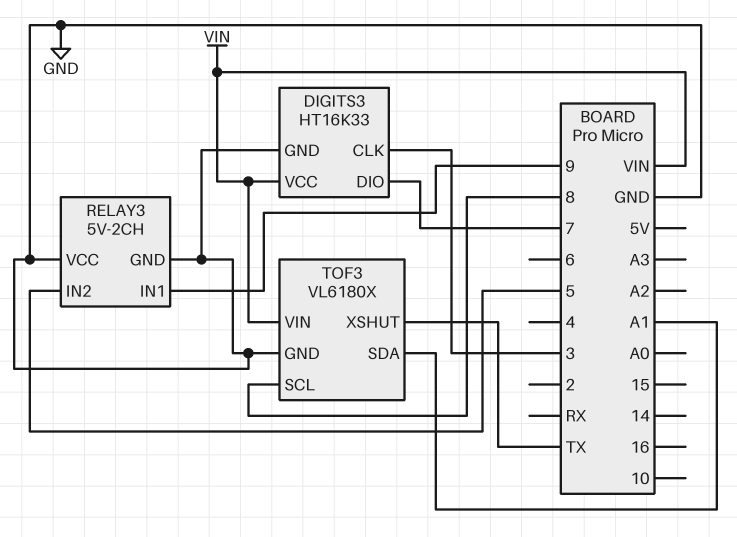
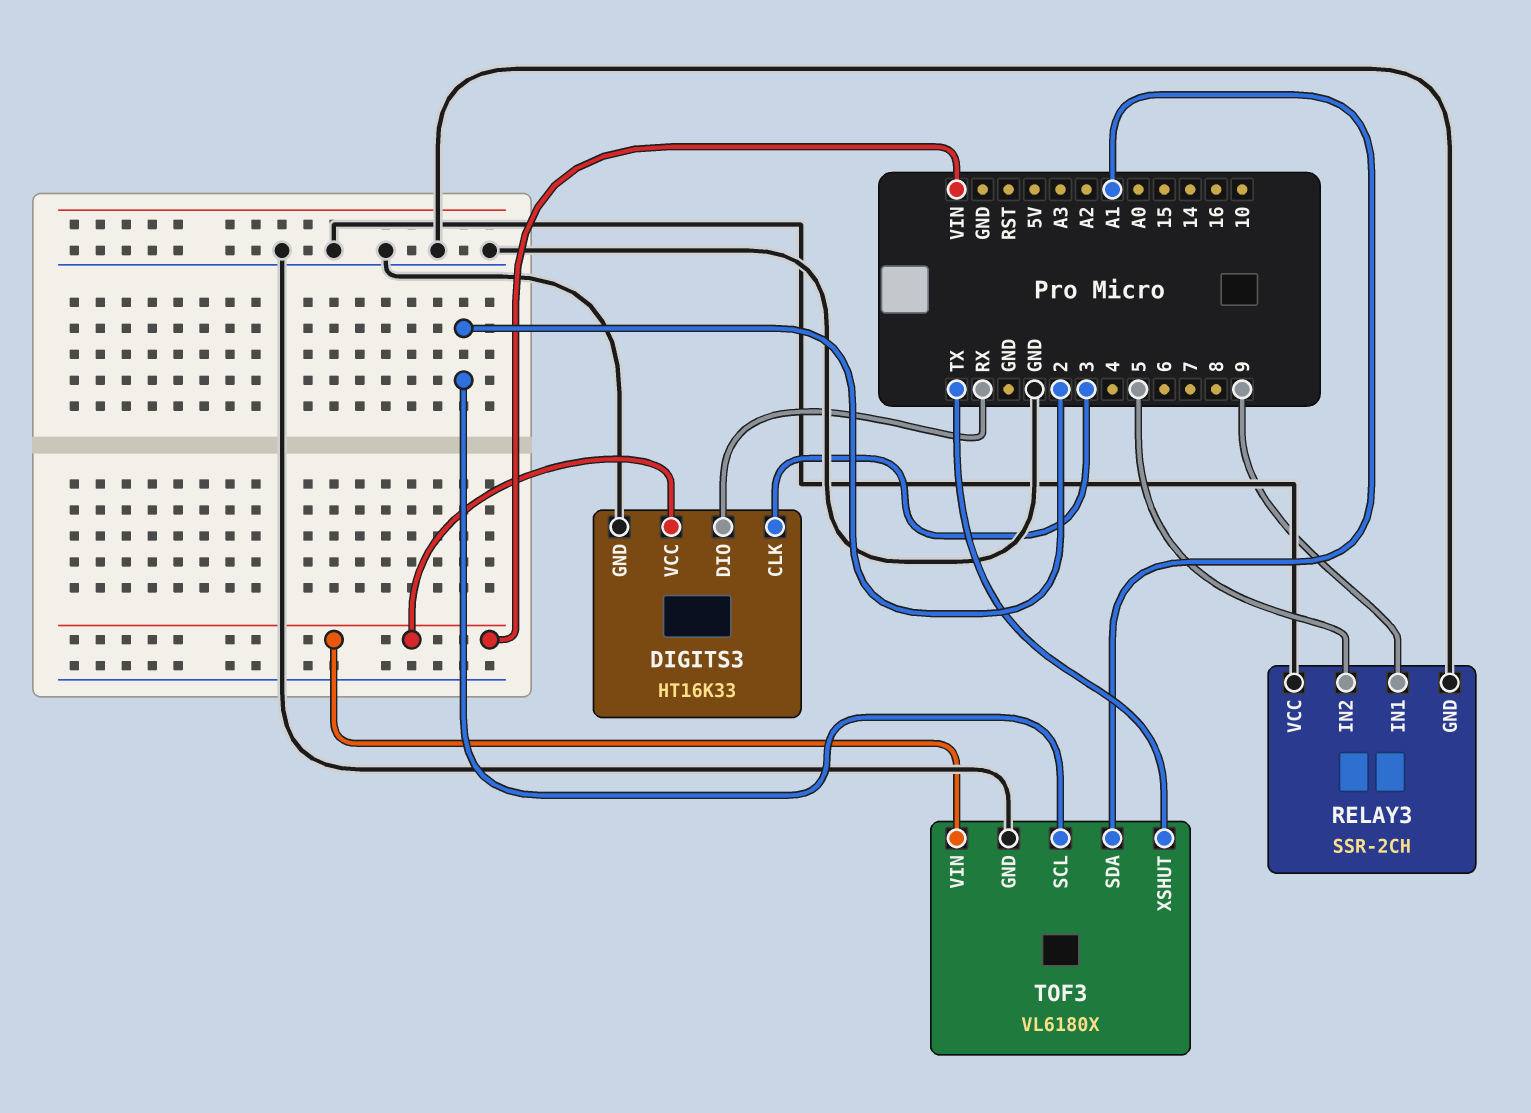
DIGITS3 pin DIO: 7 -> RX
RELAY3: 5V-2CH -> SSR-2CH
TOF3 pin SCL: 8 -> 2

